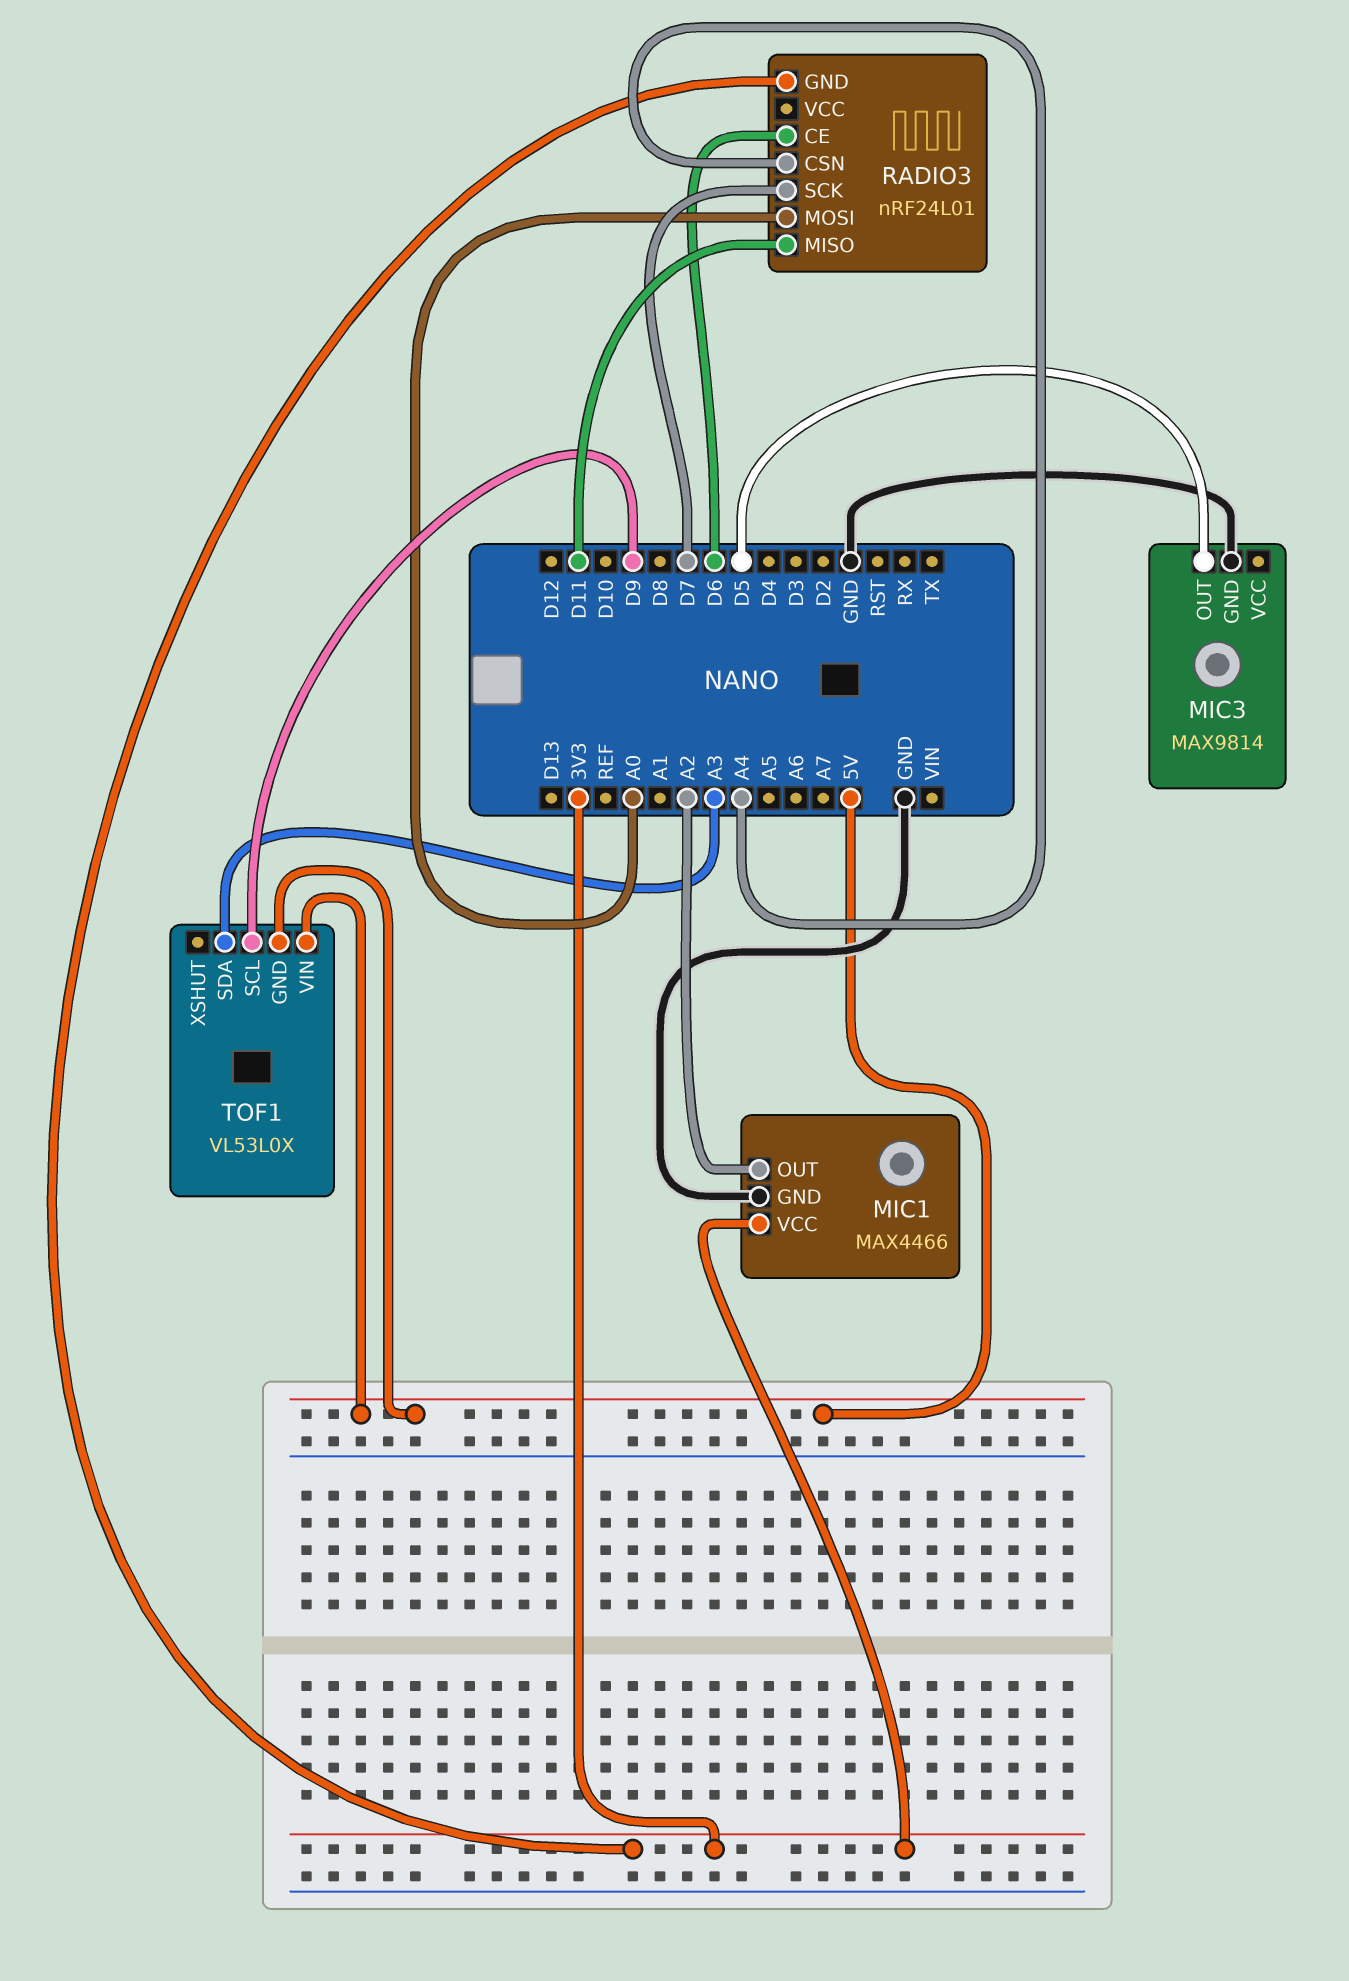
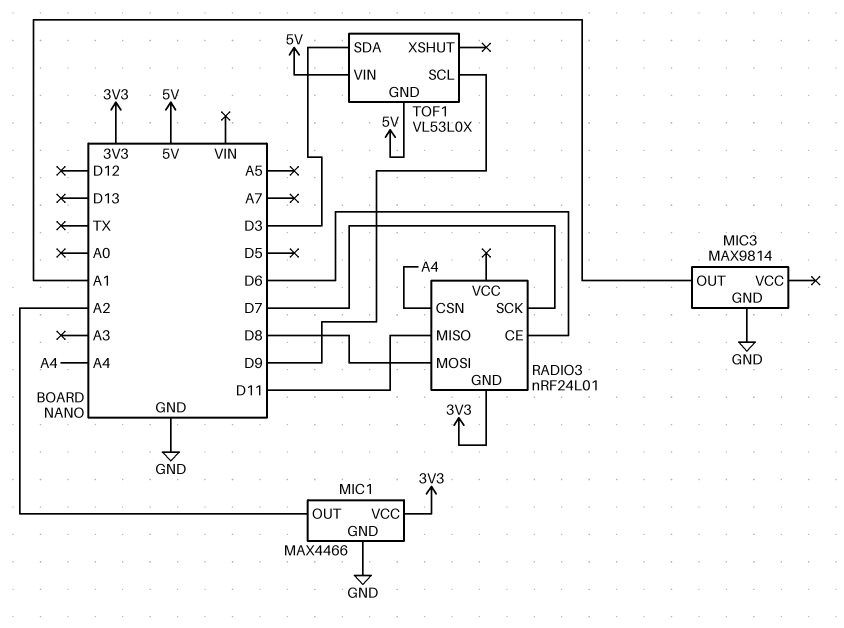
MIC3 pin OUT: D5 -> A1
RADIO3 pin MOSI: A0 -> D8
TOF1 pin SDA: A3 -> D3

